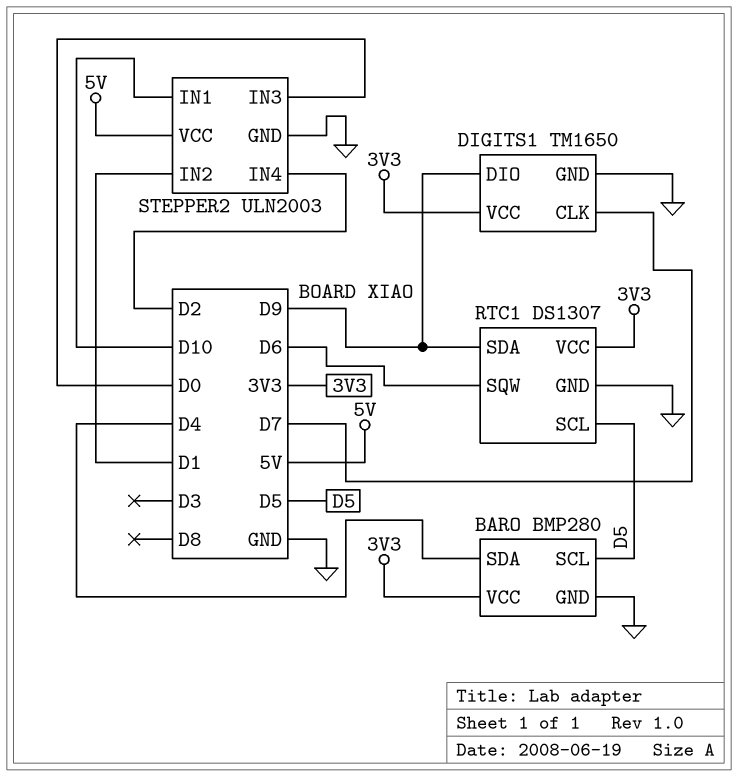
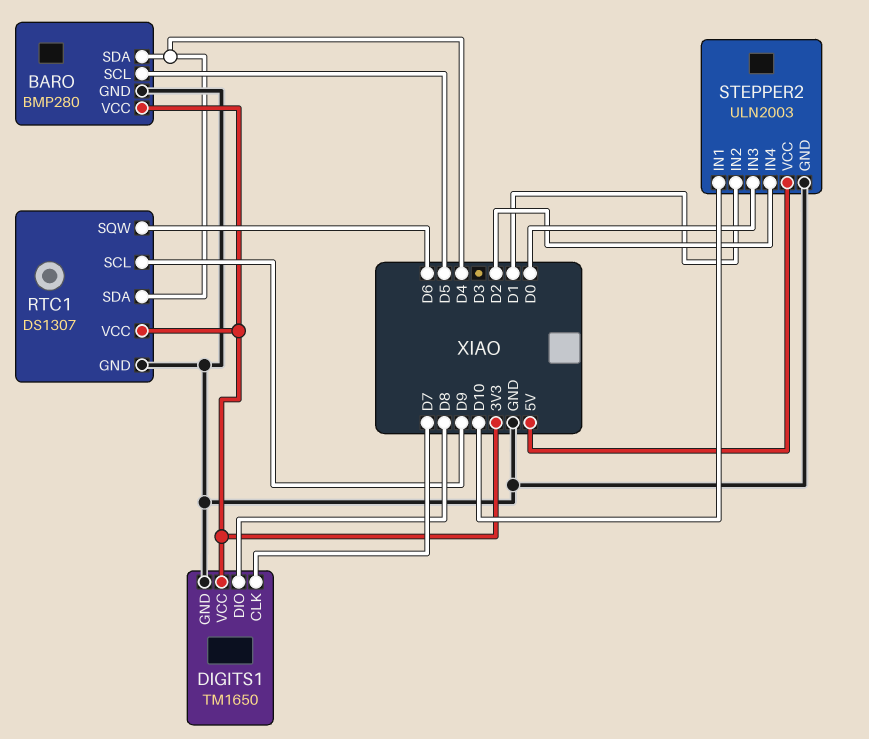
DIGITS1 pin DIO: D9 -> D8
RTC1 pin SCL: D5 -> D9
RTC1 pin SDA: D9 -> D4

